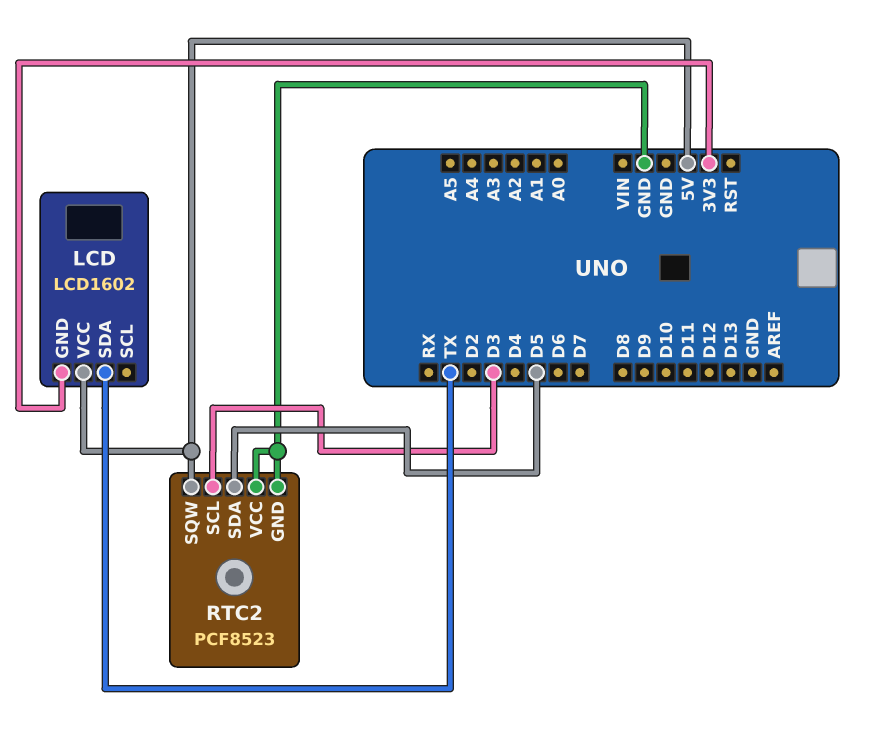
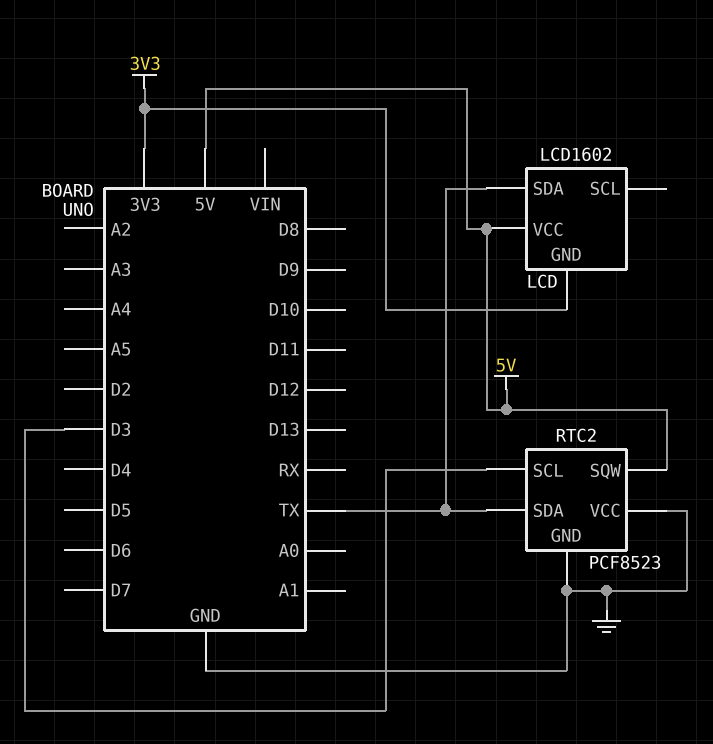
RTC2 pin SDA: D5 -> TX

